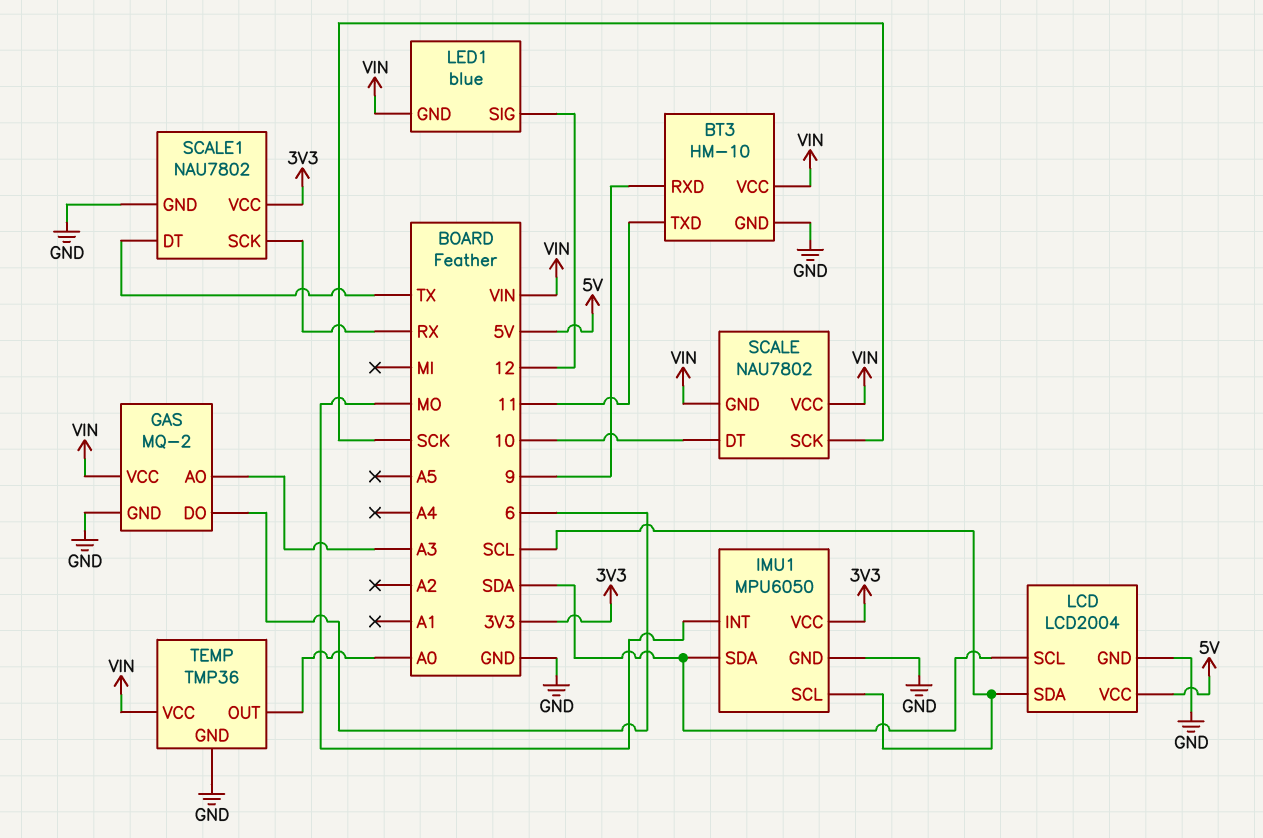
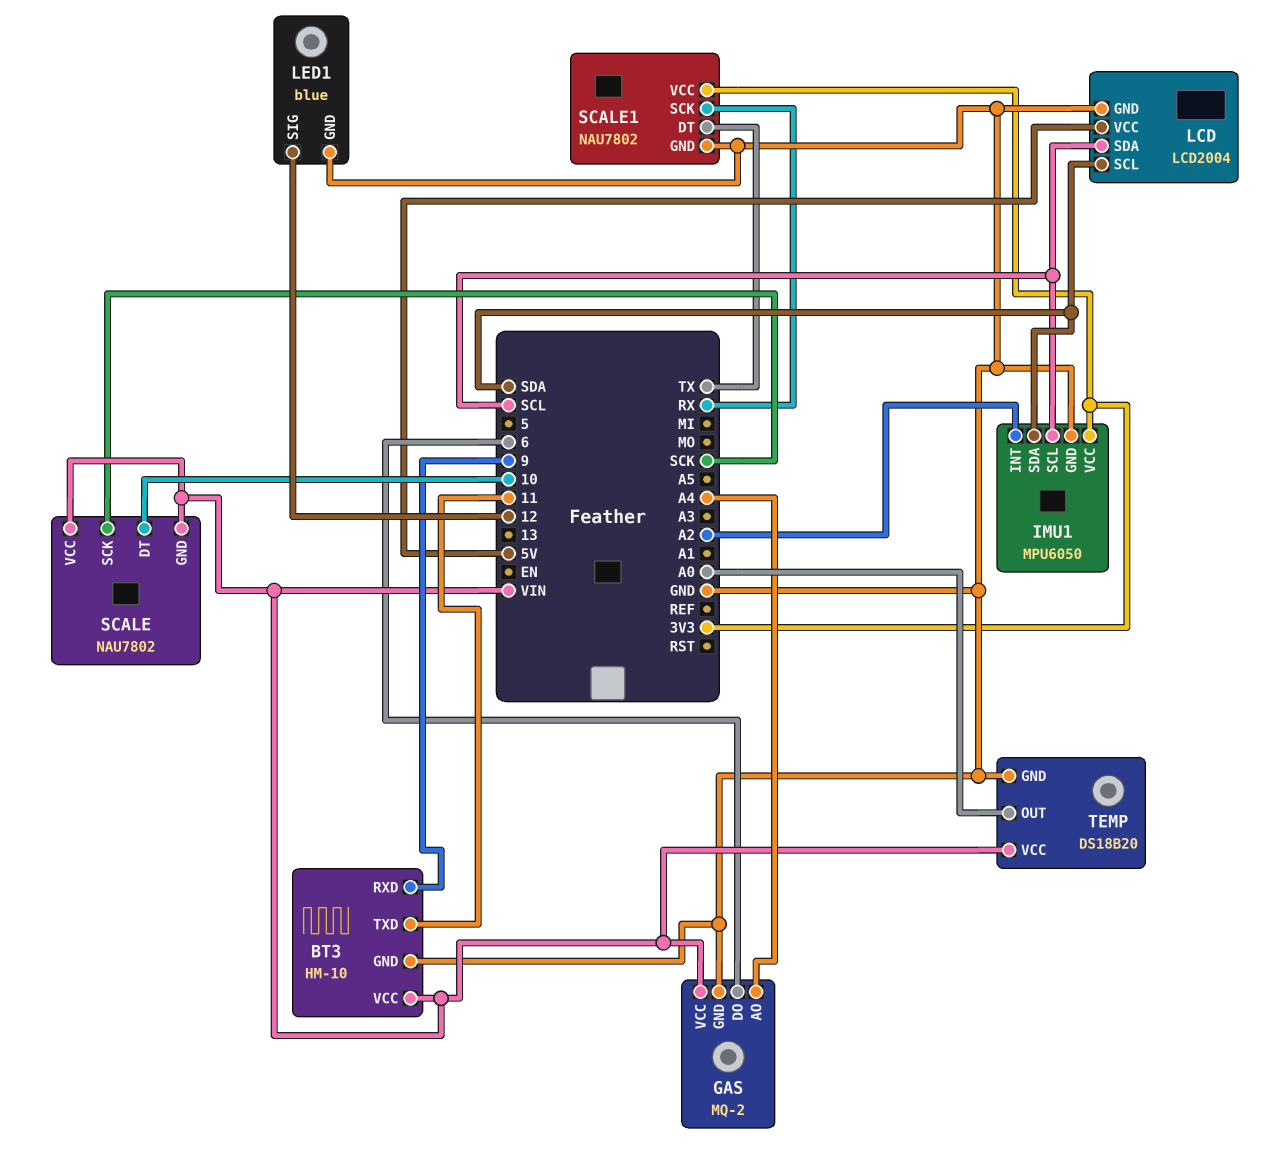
GAS pin AO: A3 -> A4
IMU1 pin INT: MO -> A2
LED1 pin GND: VIN -> GND
TEMP: TMP36 -> DS18B20

